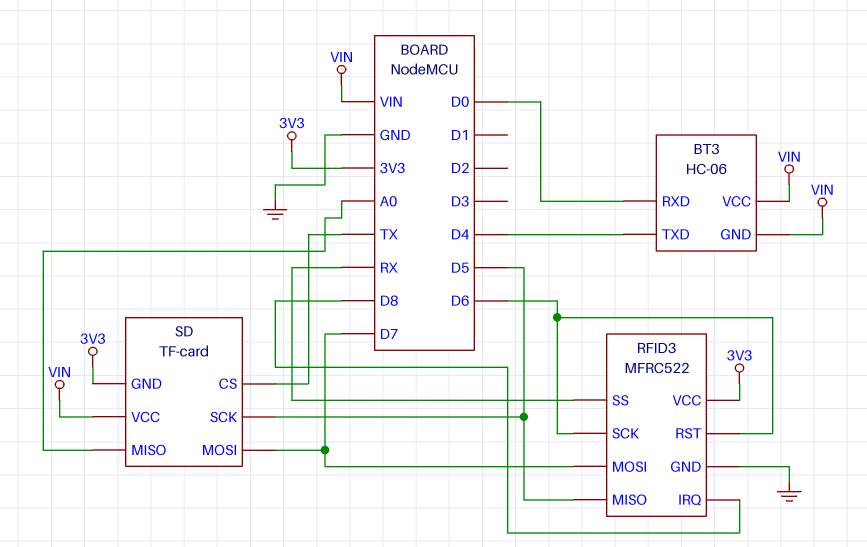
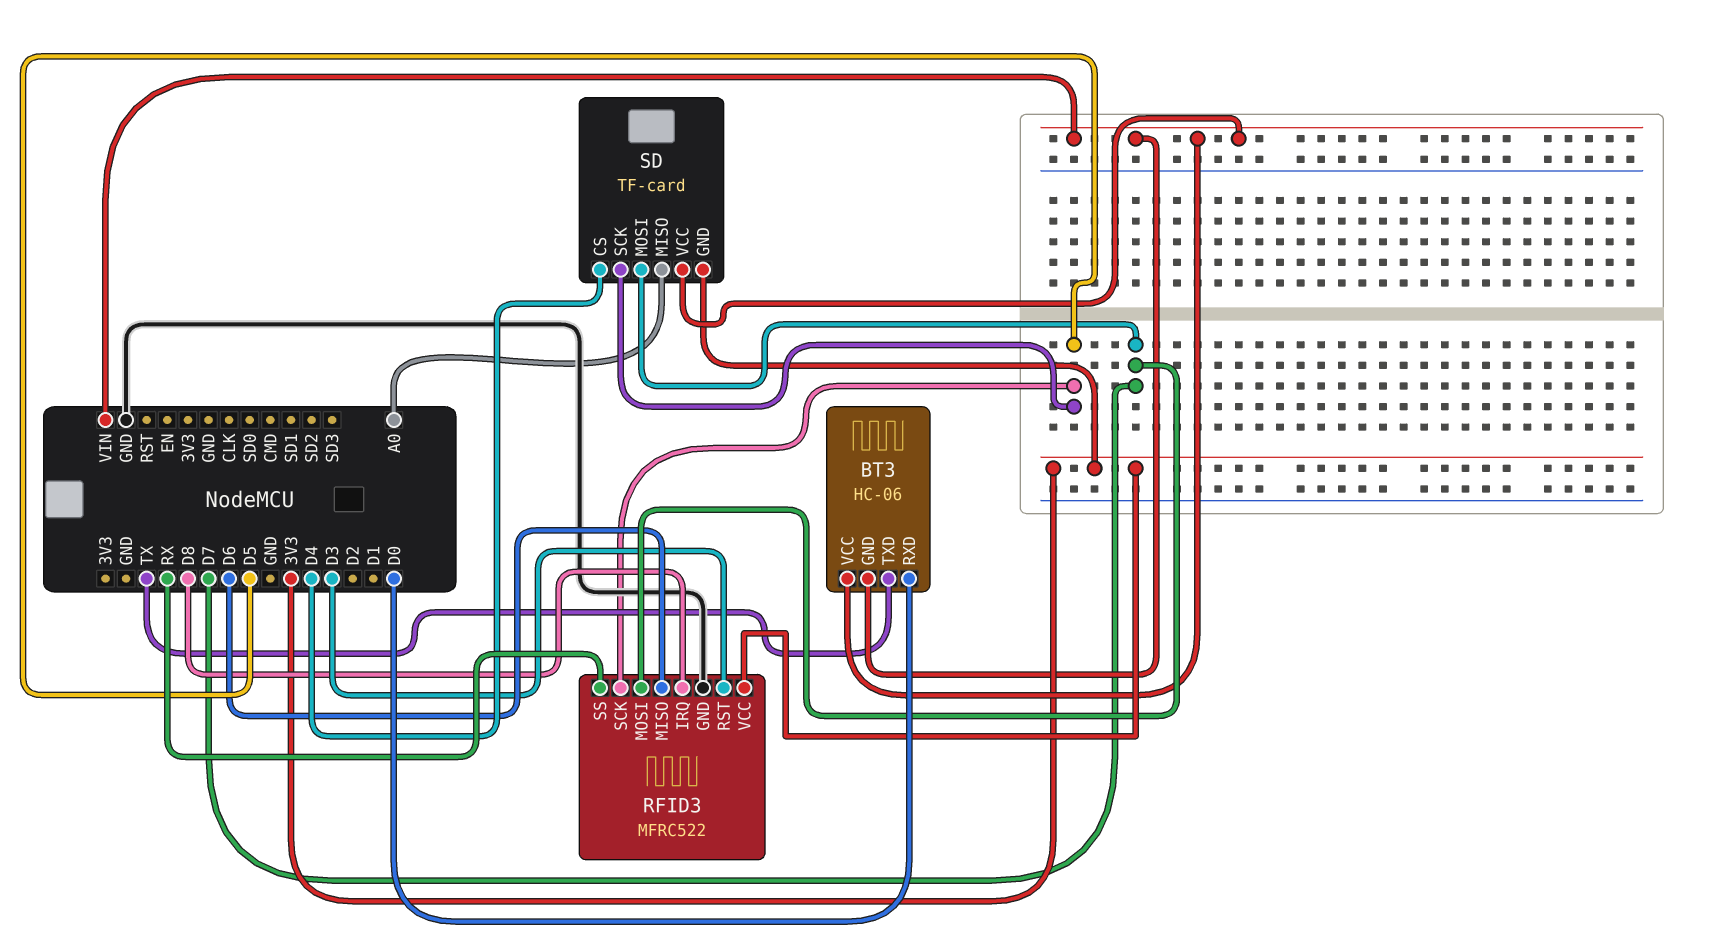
BT3 pin TXD: D4 -> TX
RFID3 pin MISO: D5 -> D6
RFID3 pin RST: D6 -> D3
RFID3 pin SCK: D6 -> D5
SD pin CS: TX -> D4

